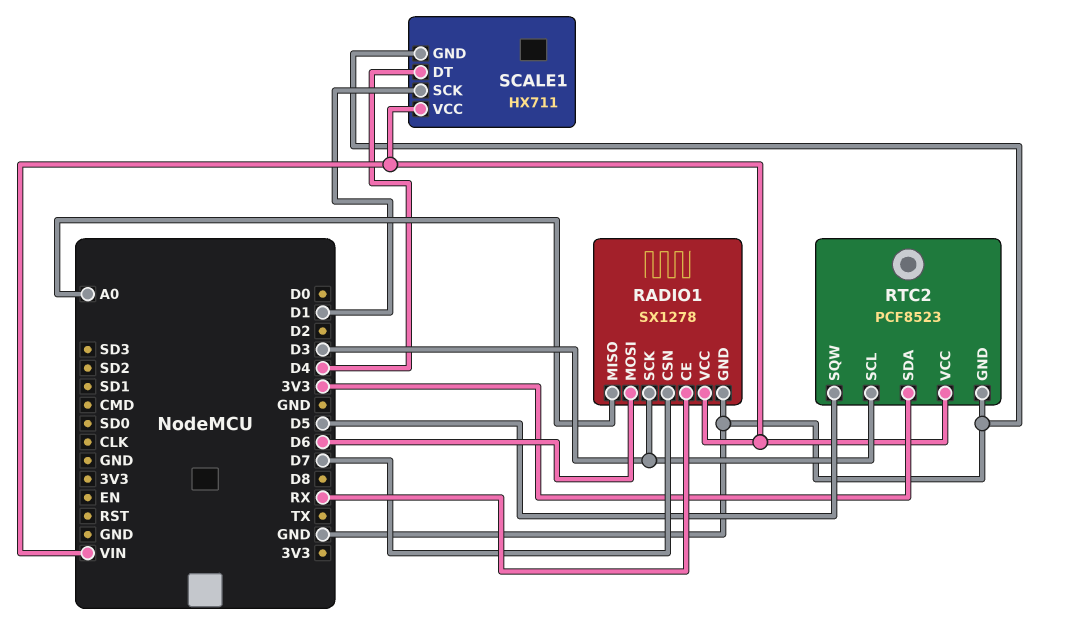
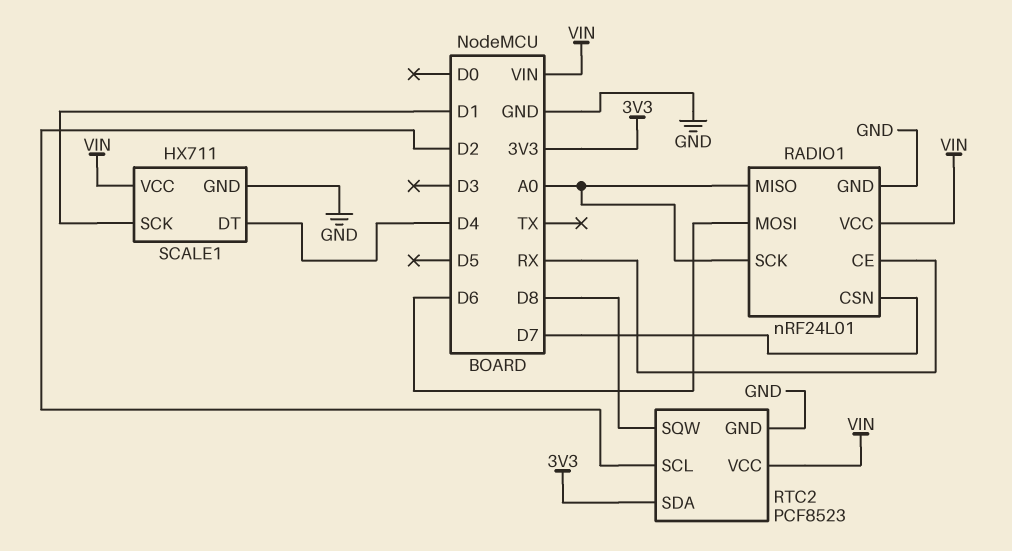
RADIO1: SX1278 -> nRF24L01
RADIO1 pin SCK: D3 -> A0
RTC2 pin SCL: D3 -> D2
RTC2 pin SQW: D5 -> D8

